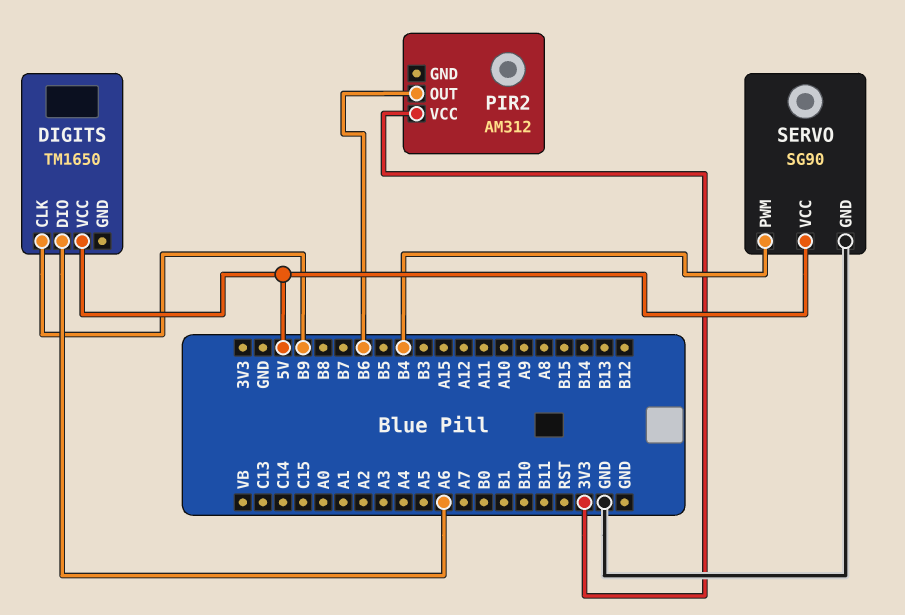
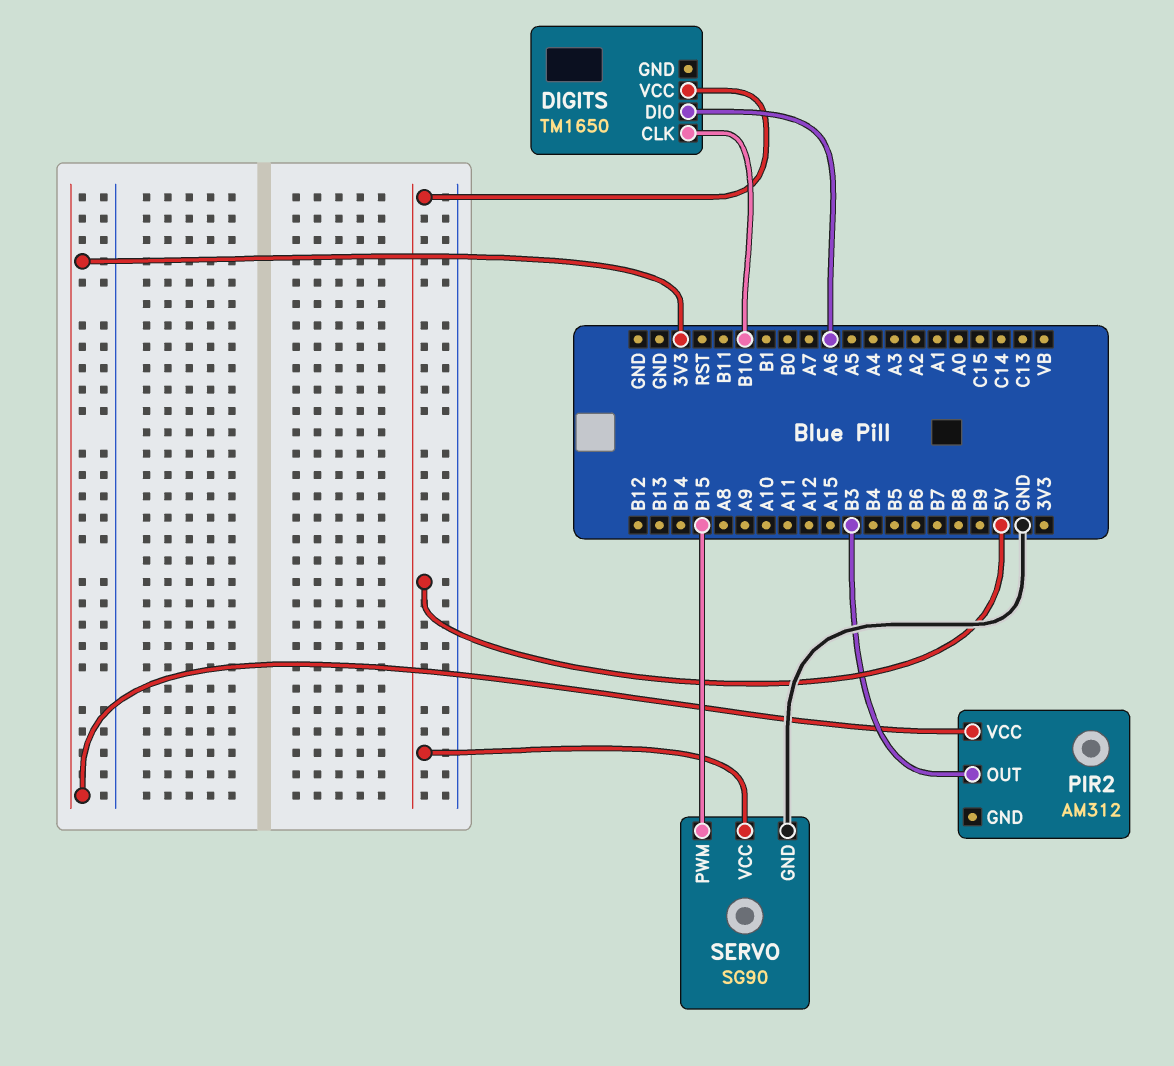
DIGITS pin CLK: B9 -> B10
PIR2 pin OUT: B6 -> B3
SERVO pin PWM: B4 -> B15

